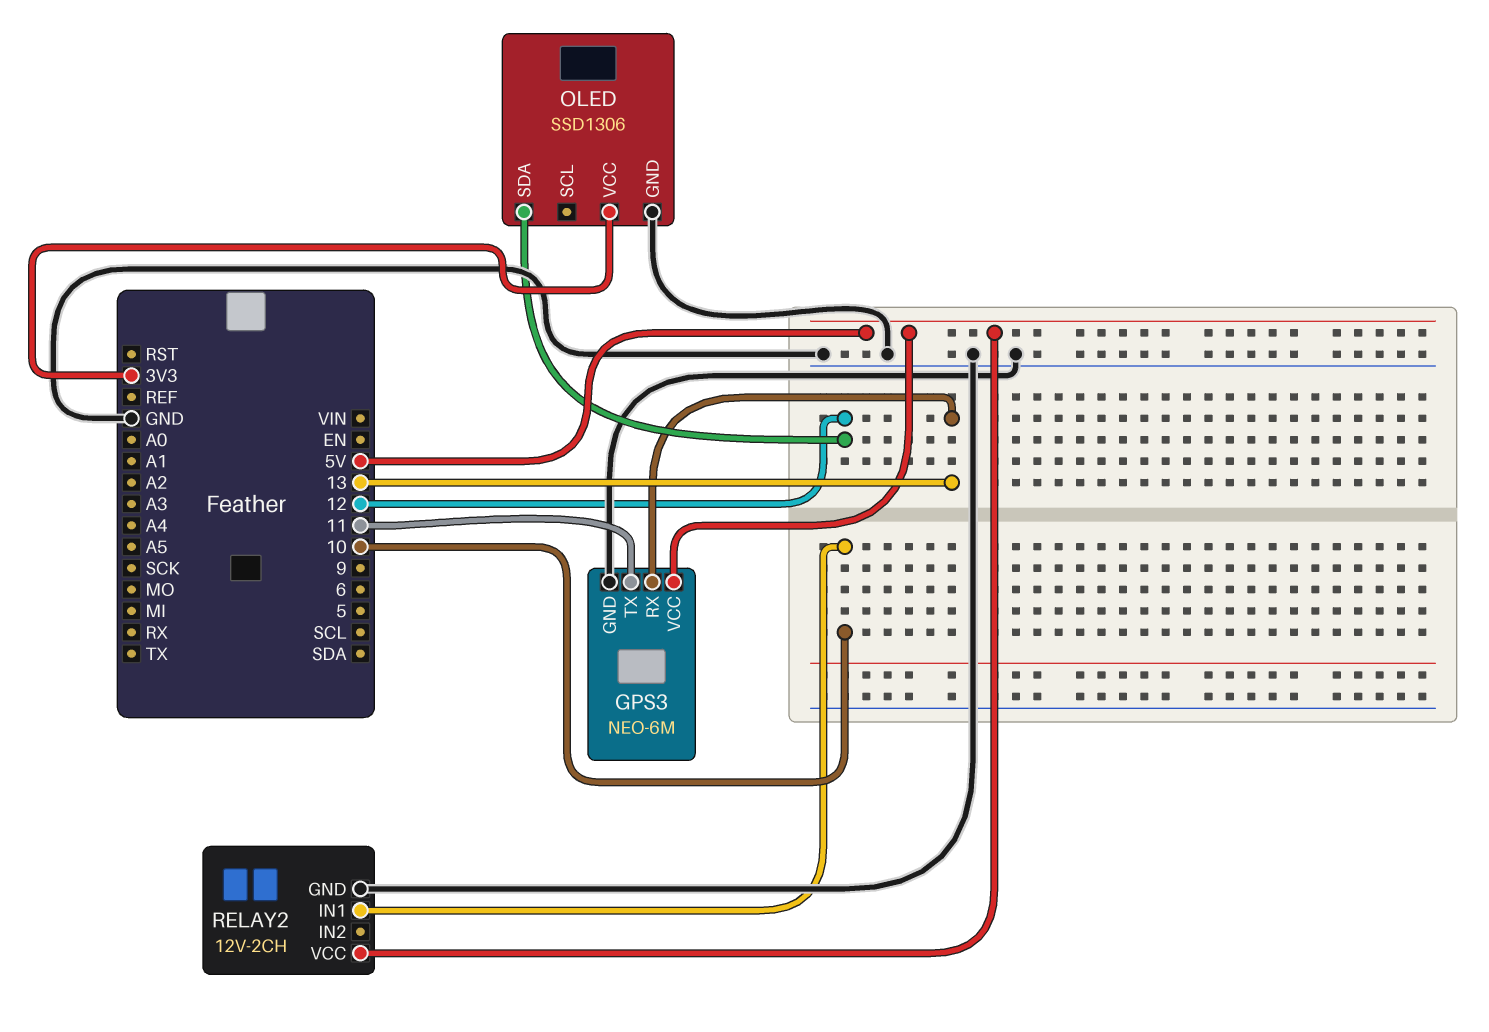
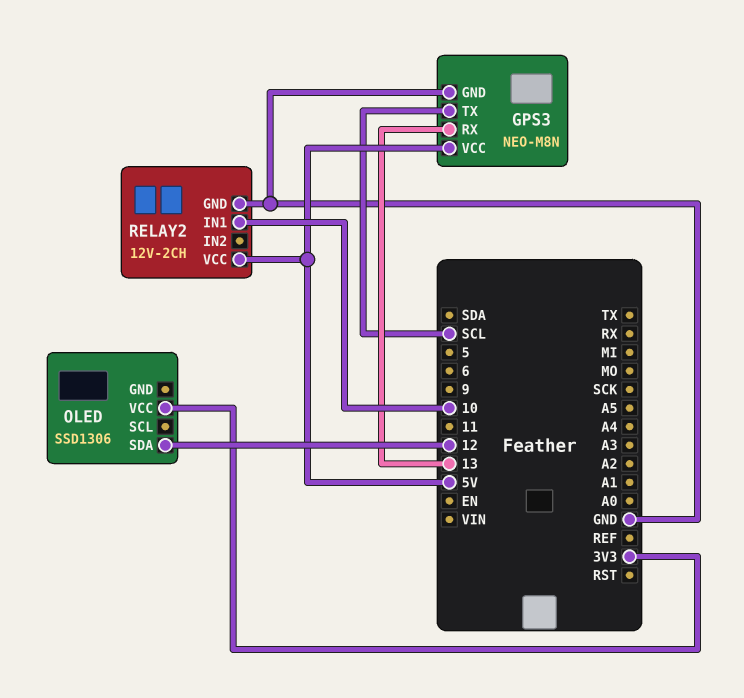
GPS3: NEO-6M -> NEO-M8N
GPS3 pin TX: 11 -> SCL
OLED pin GND: GND -> none

